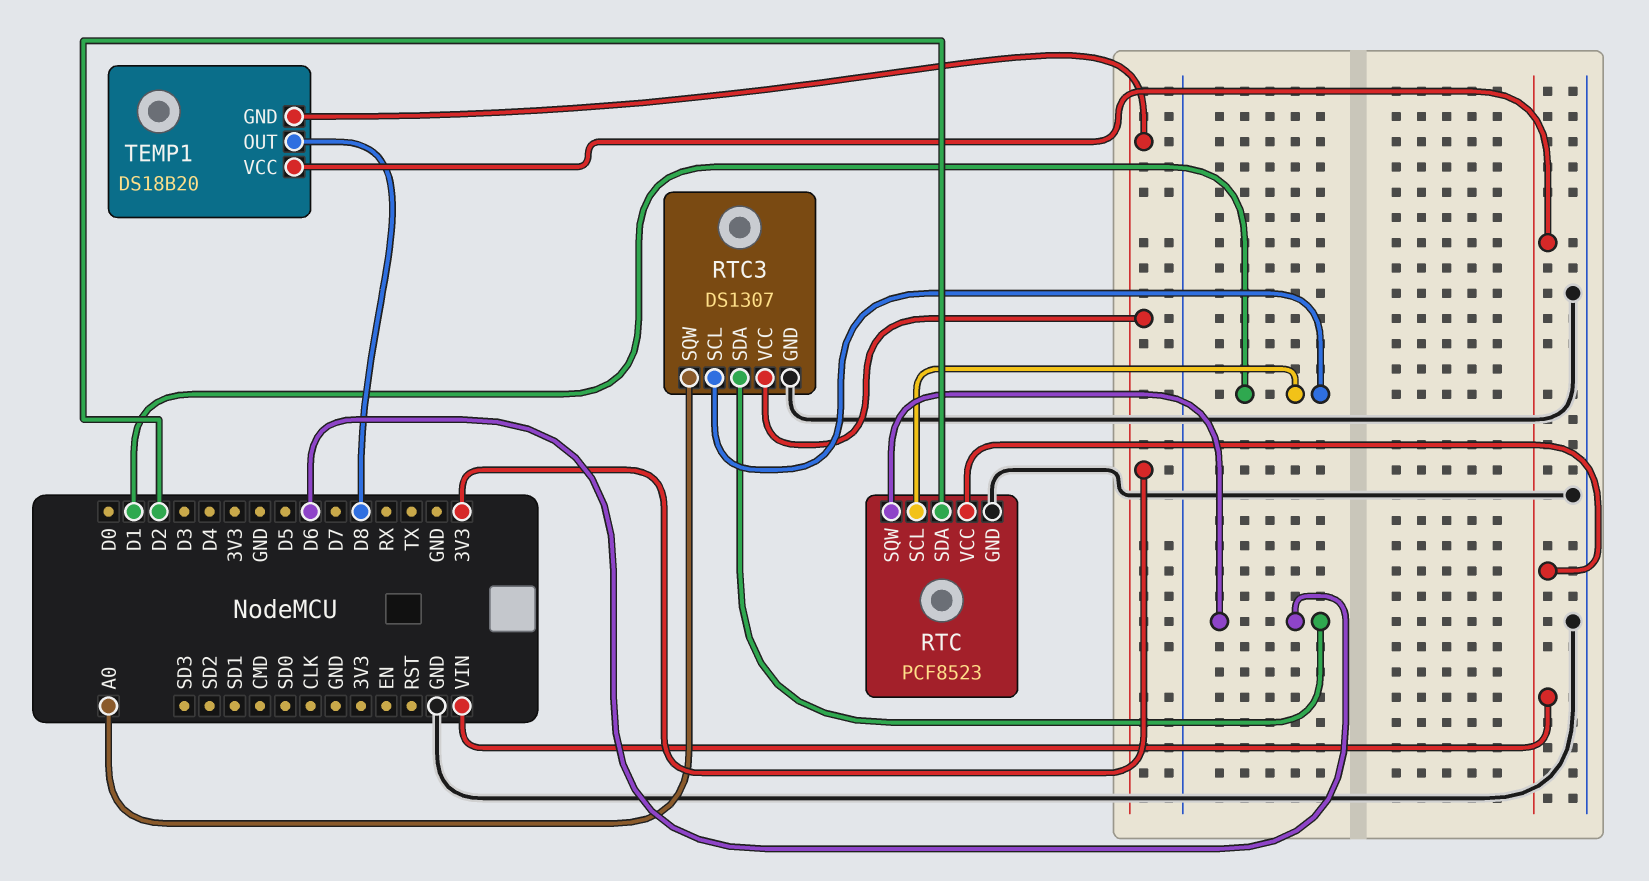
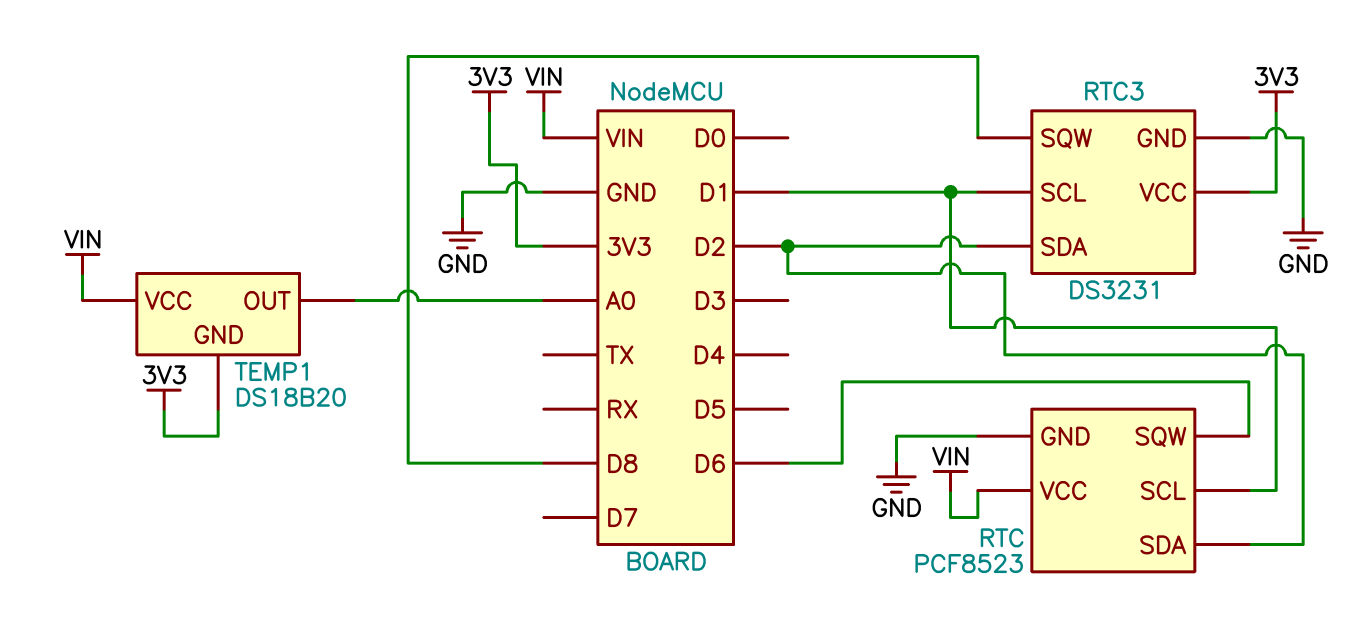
RTC3: DS1307 -> DS3231
RTC3 pin SDA: D6 -> D2
RTC3 pin SQW: A0 -> D8
TEMP1 pin OUT: D8 -> A0

